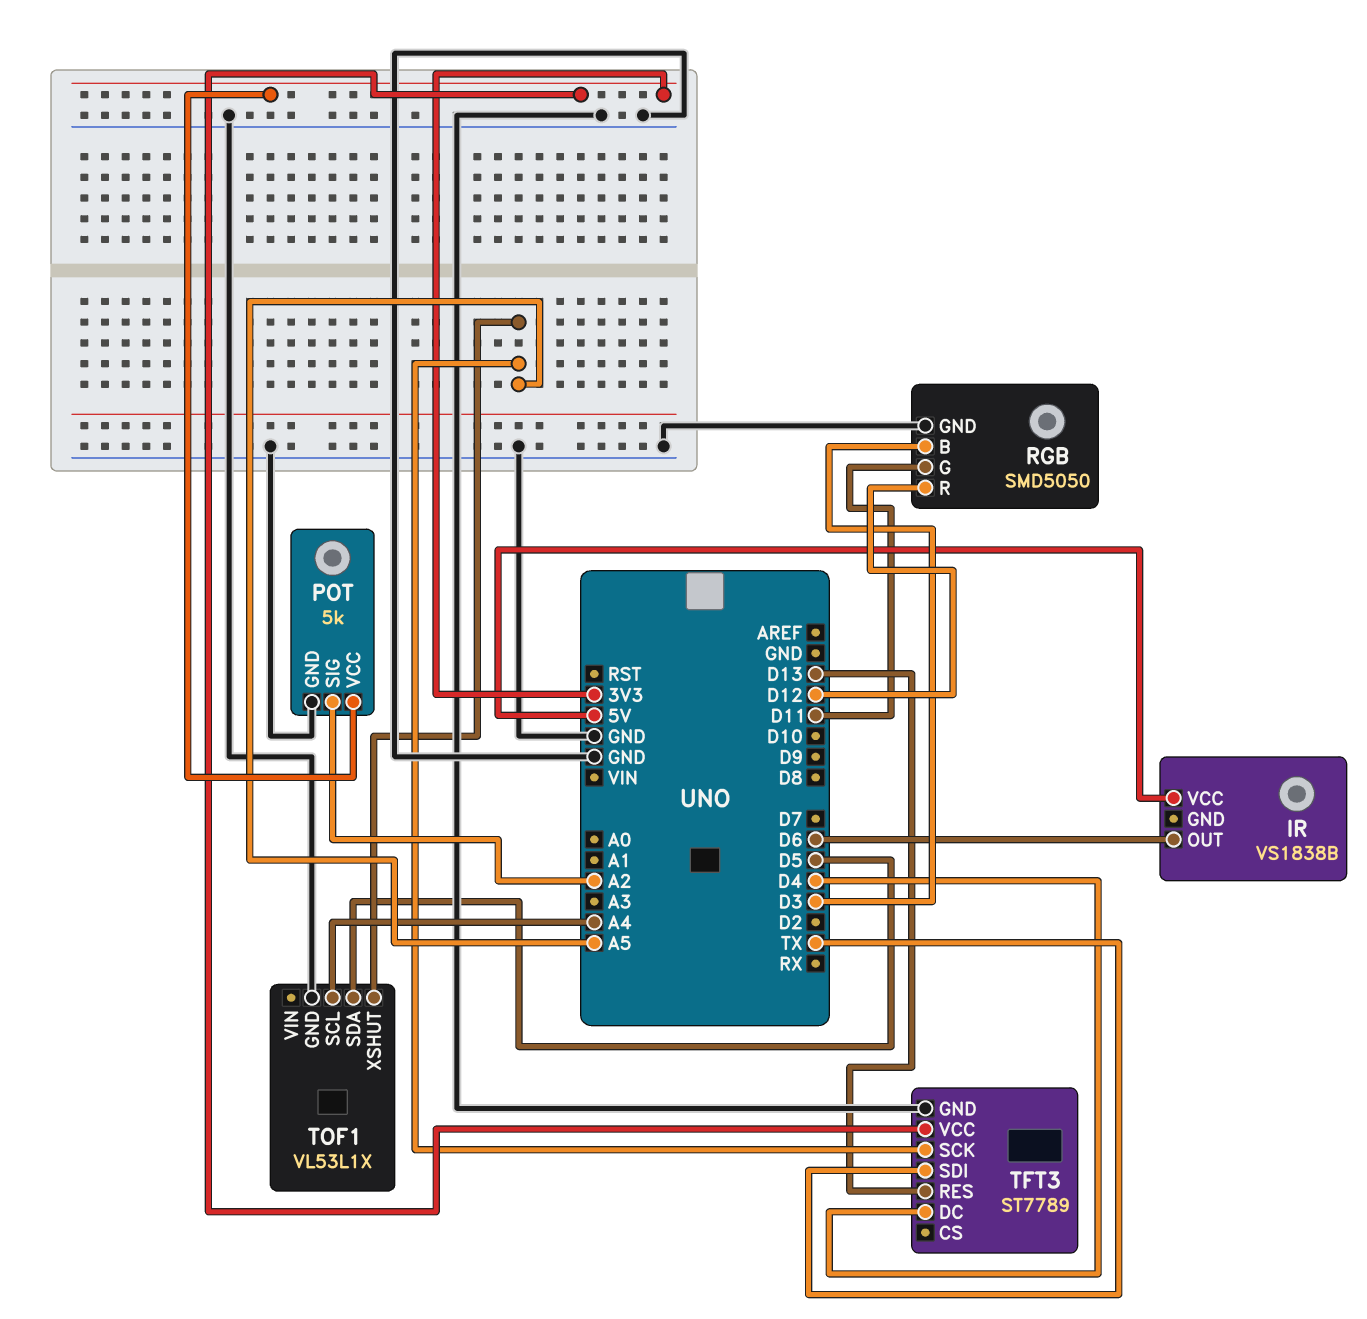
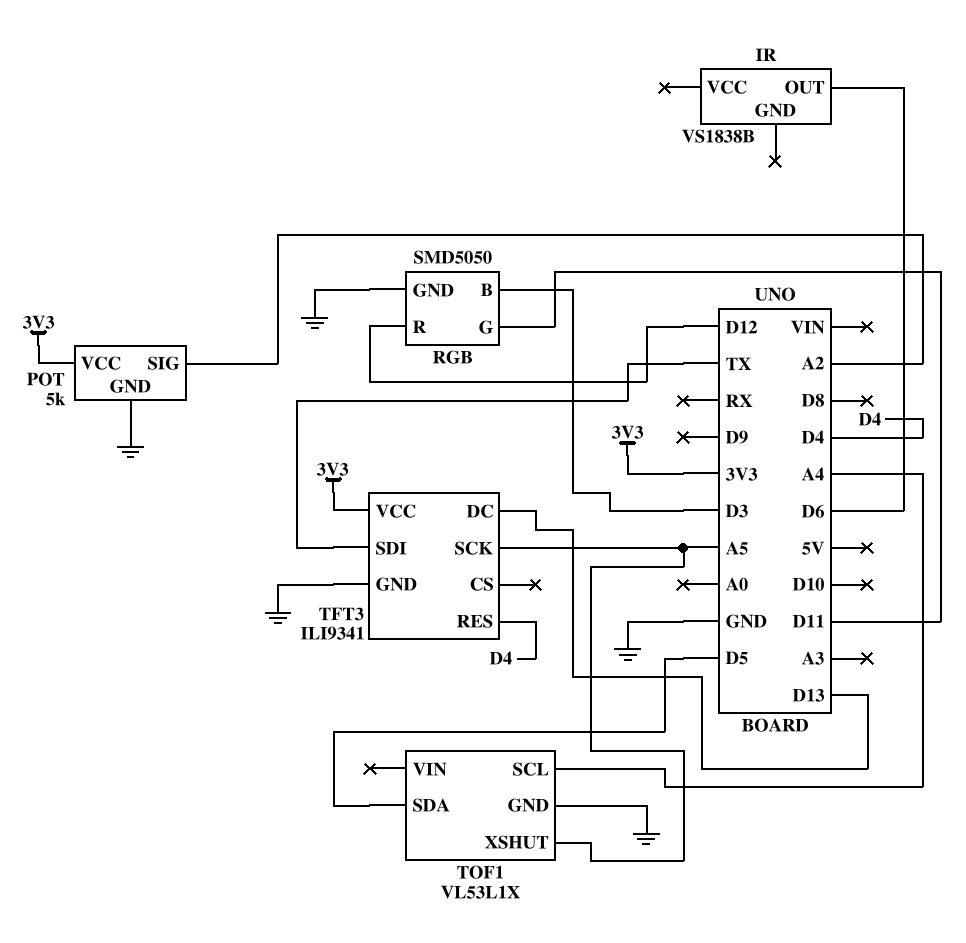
IR pin VCC: 5V -> none
TFT3: ST7789 -> ILI9341
TFT3 pin DC: D4 -> D13
TFT3 pin RES: D13 -> D4

